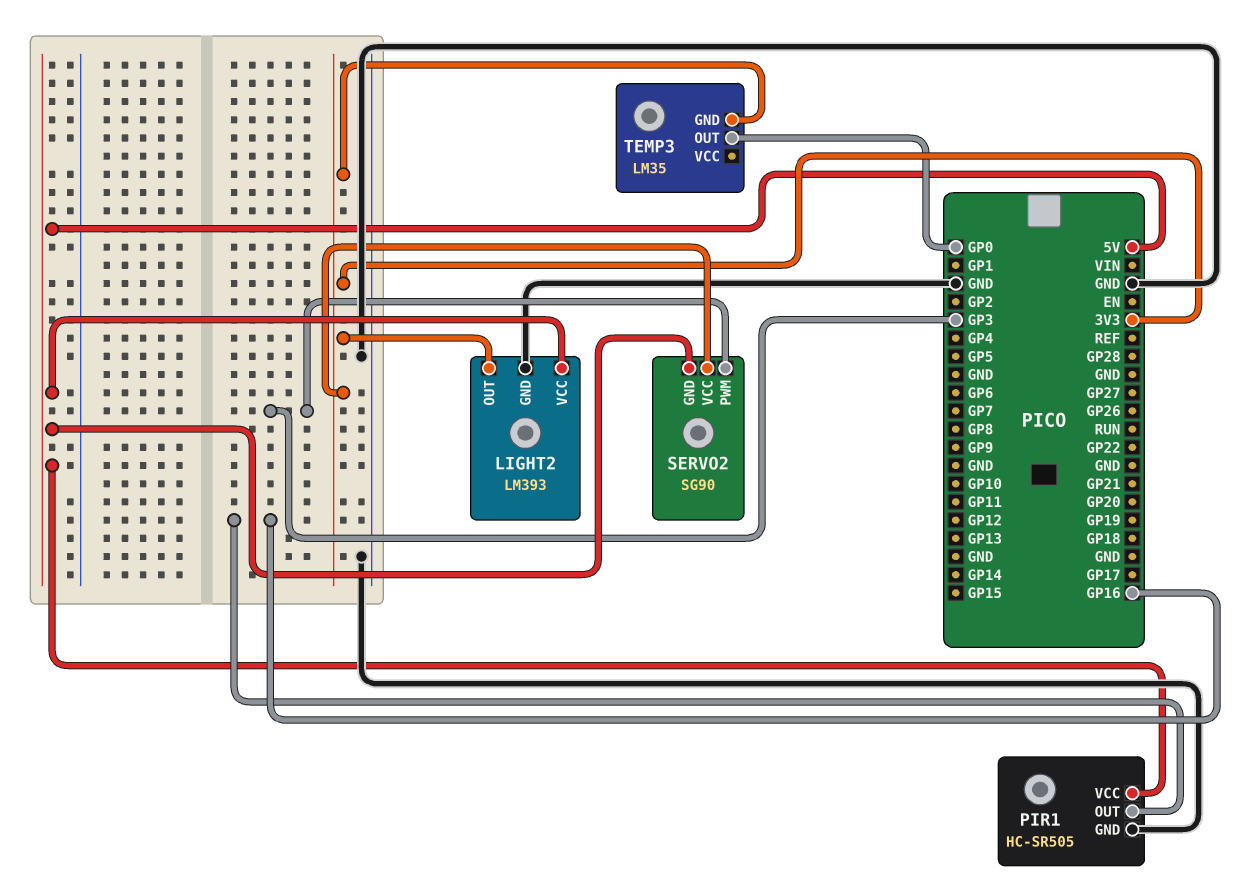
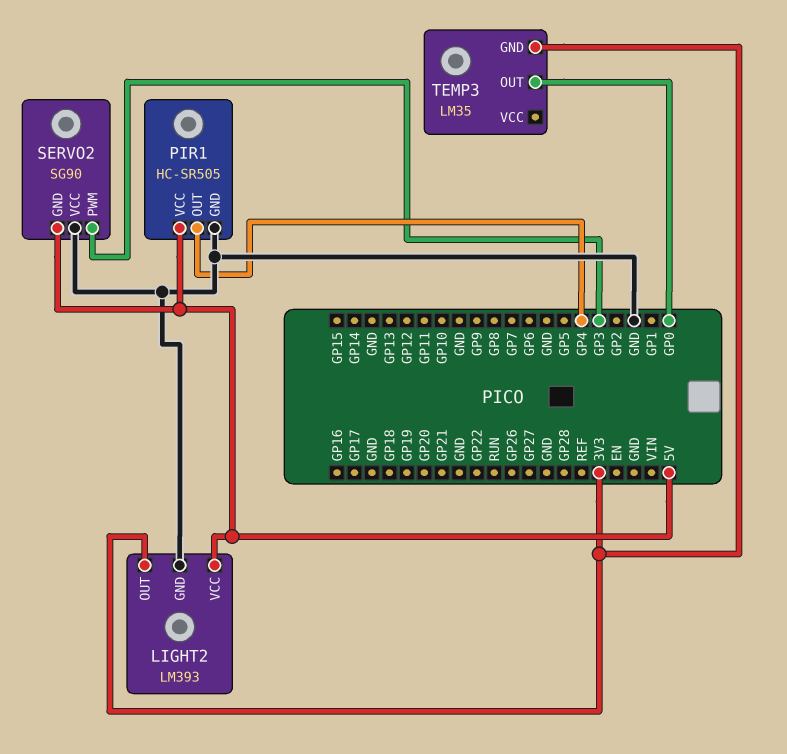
PIR1 pin OUT: GP16 -> GP4
SERVO2 pin VCC: 3V3 -> GND

